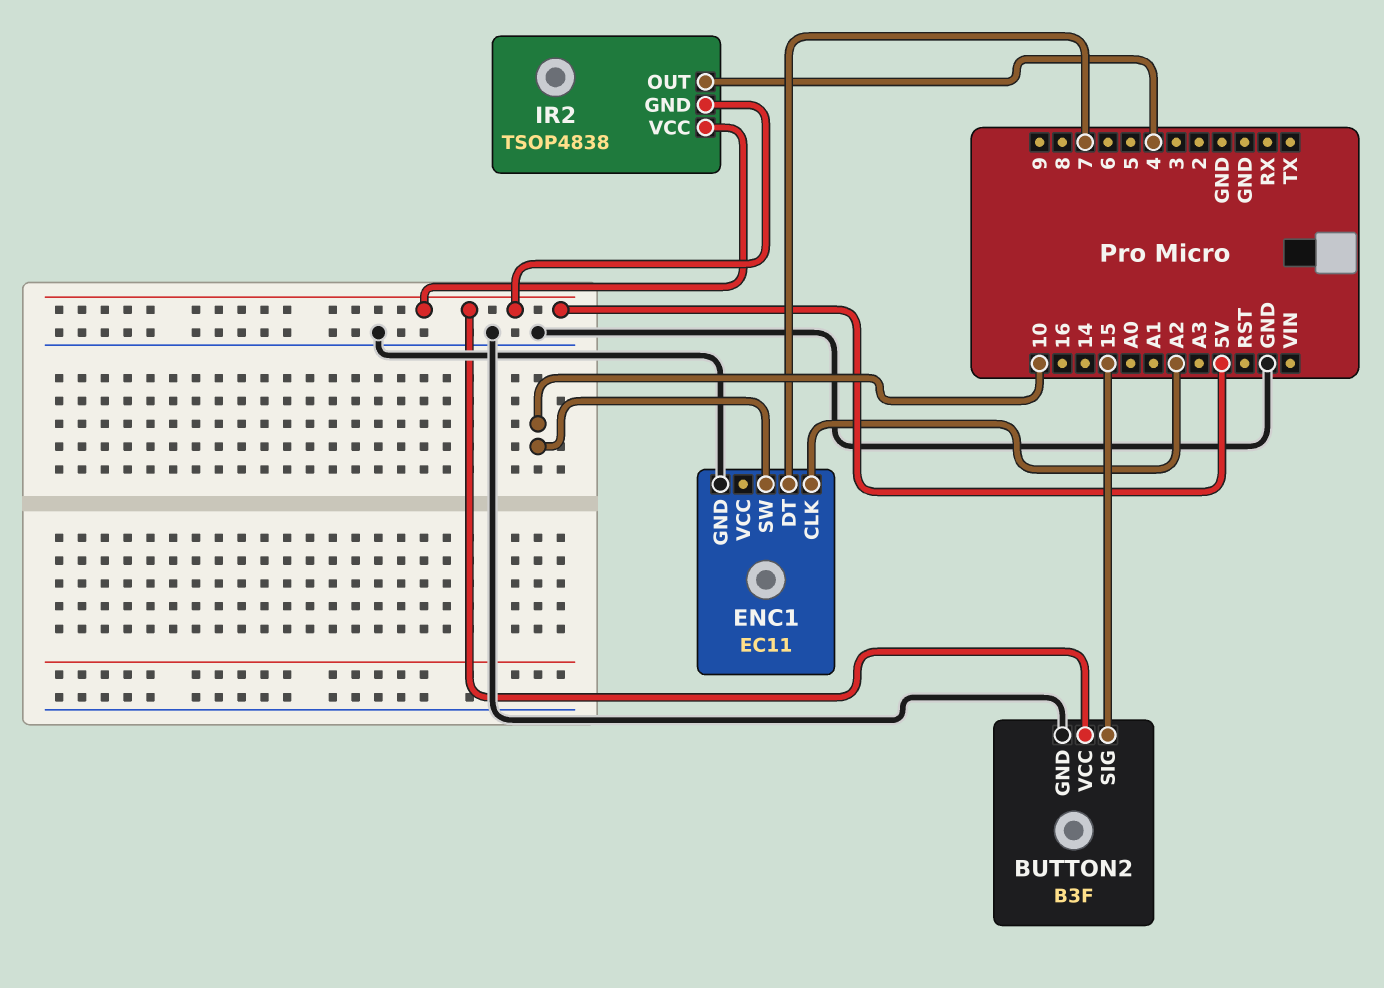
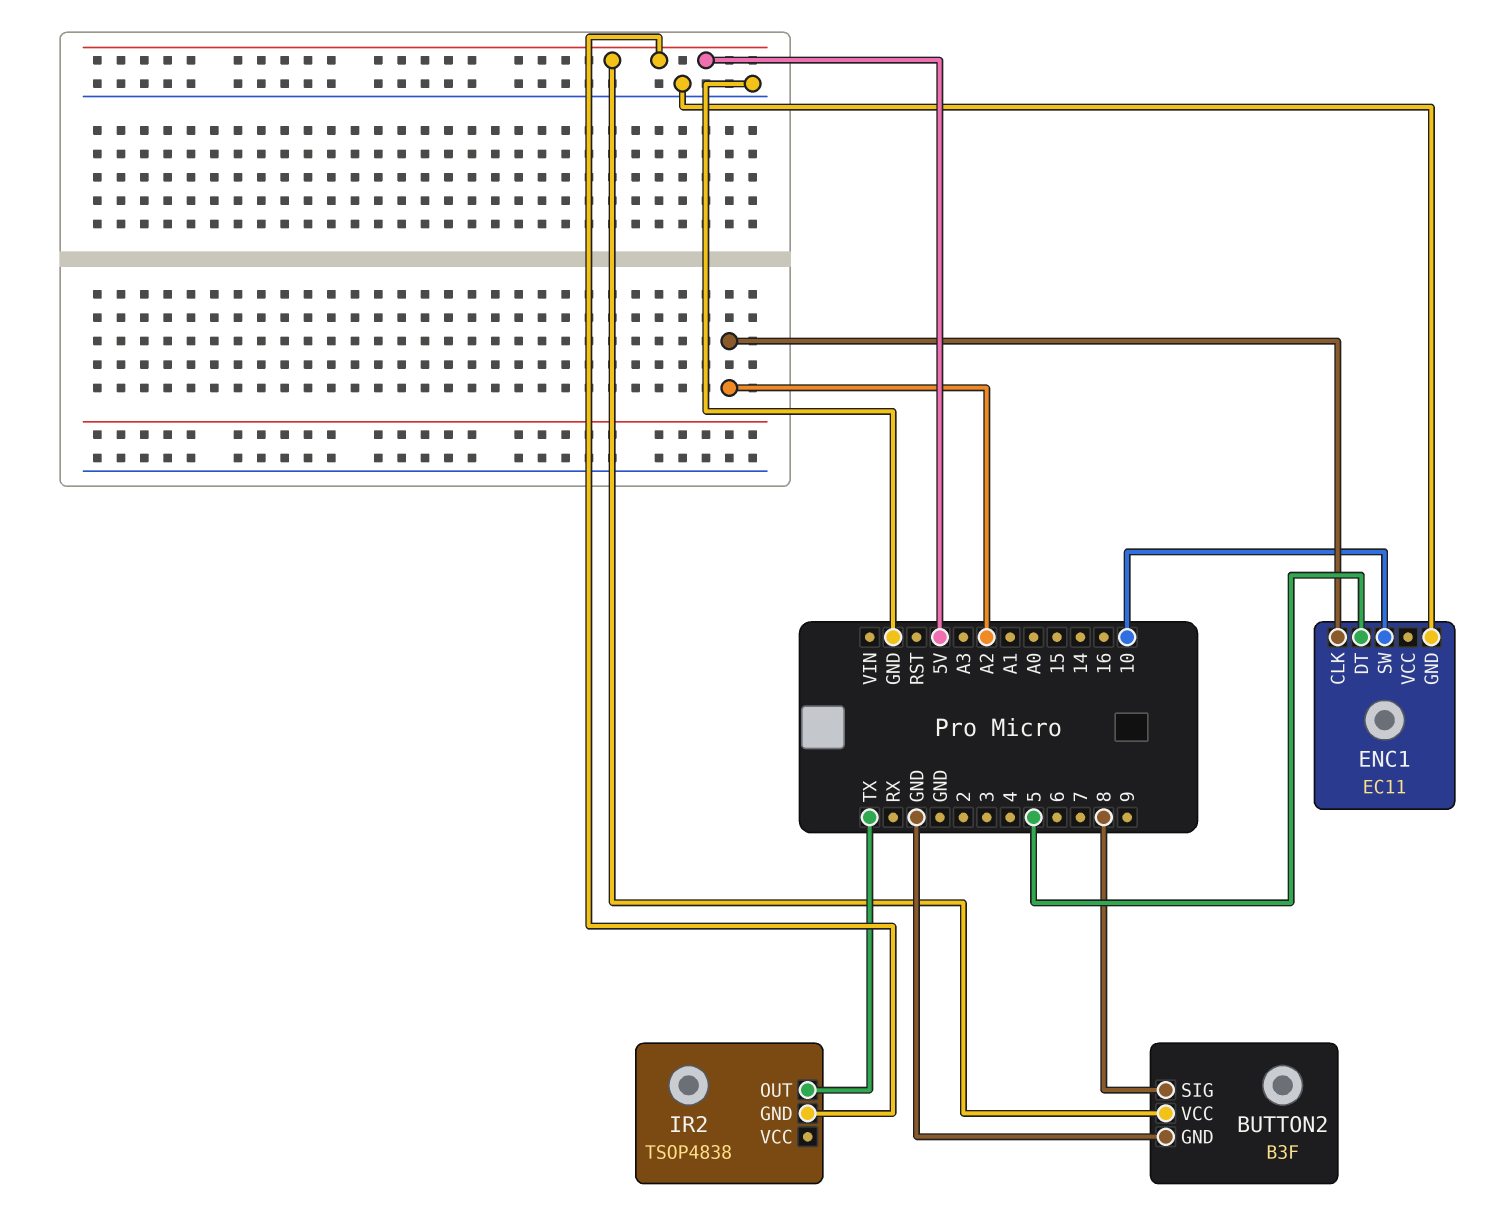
BUTTON2 pin SIG: 15 -> 8
ENC1 pin DT: 7 -> 5
IR2 pin OUT: 4 -> TX
IR2 pin VCC: 5V -> none

